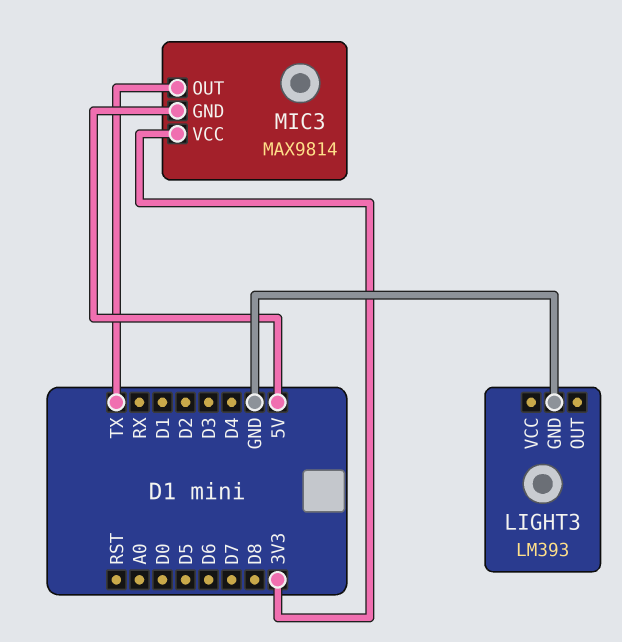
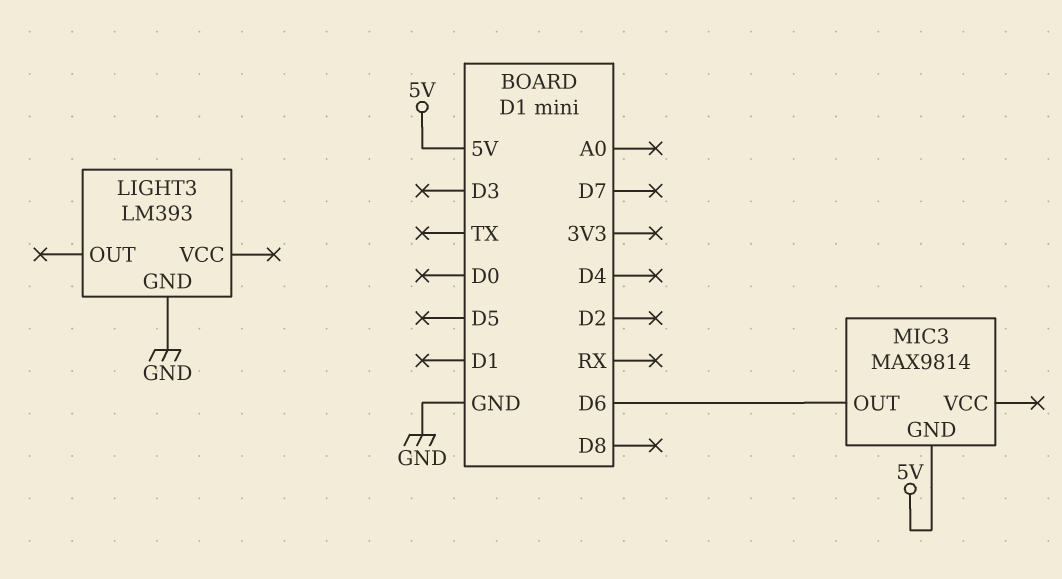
MIC3 pin OUT: TX -> D6
MIC3 pin VCC: 3V3 -> none

